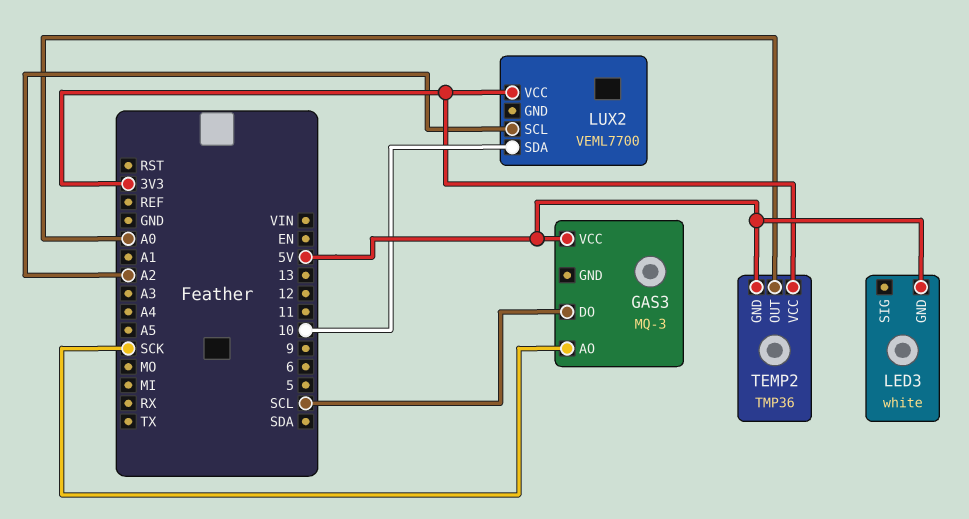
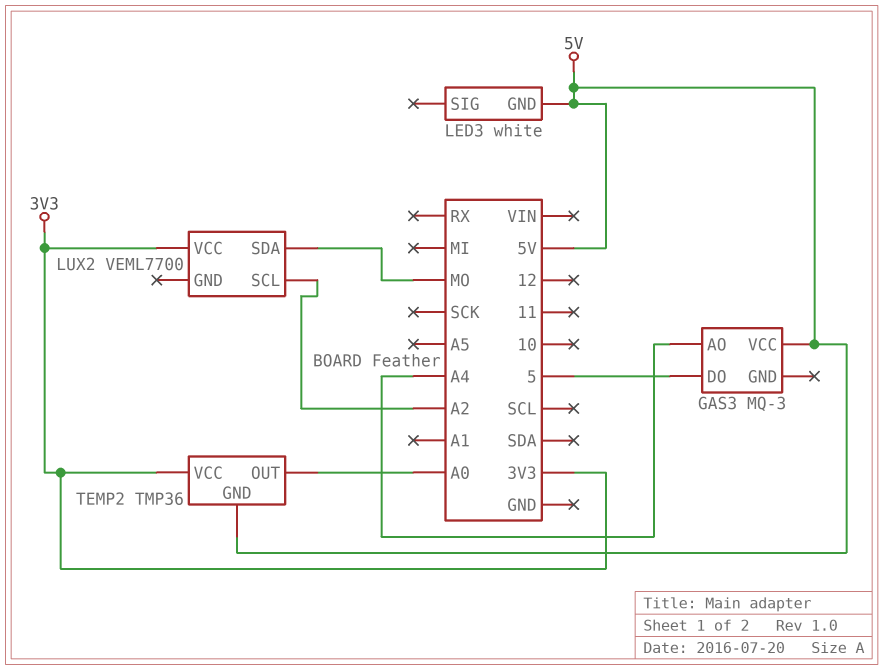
GAS3 pin AO: SCK -> A4
GAS3 pin DO: SCL -> 5
LUX2 pin SDA: 10 -> MO

